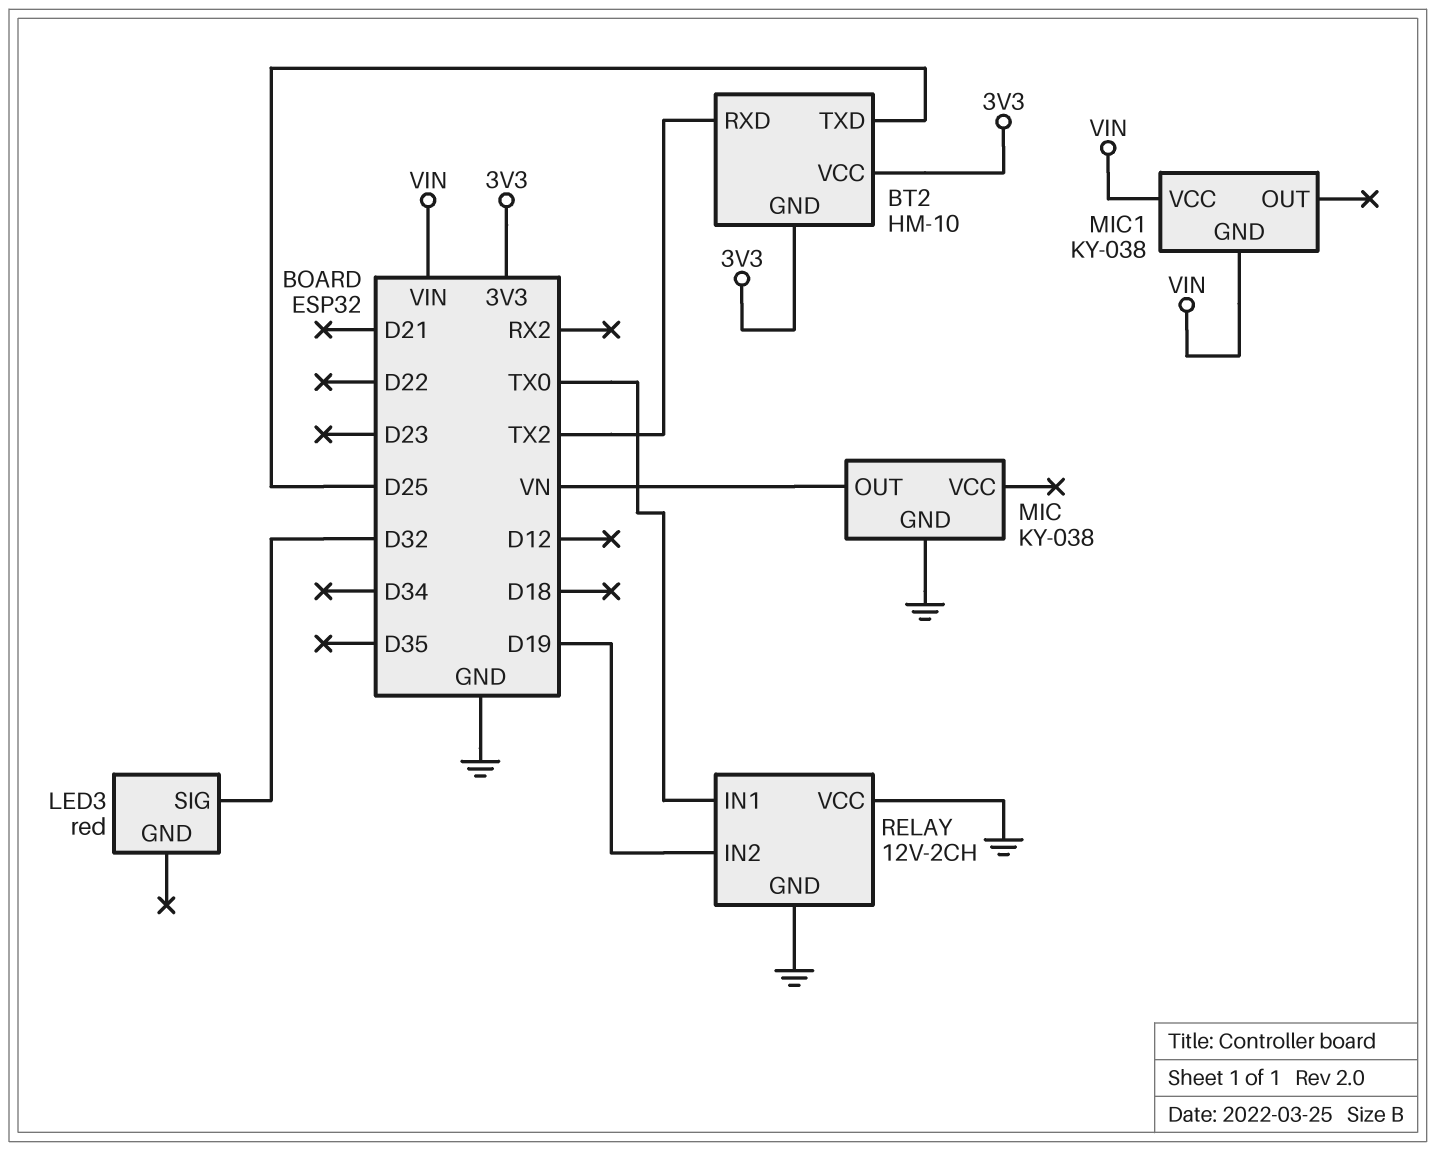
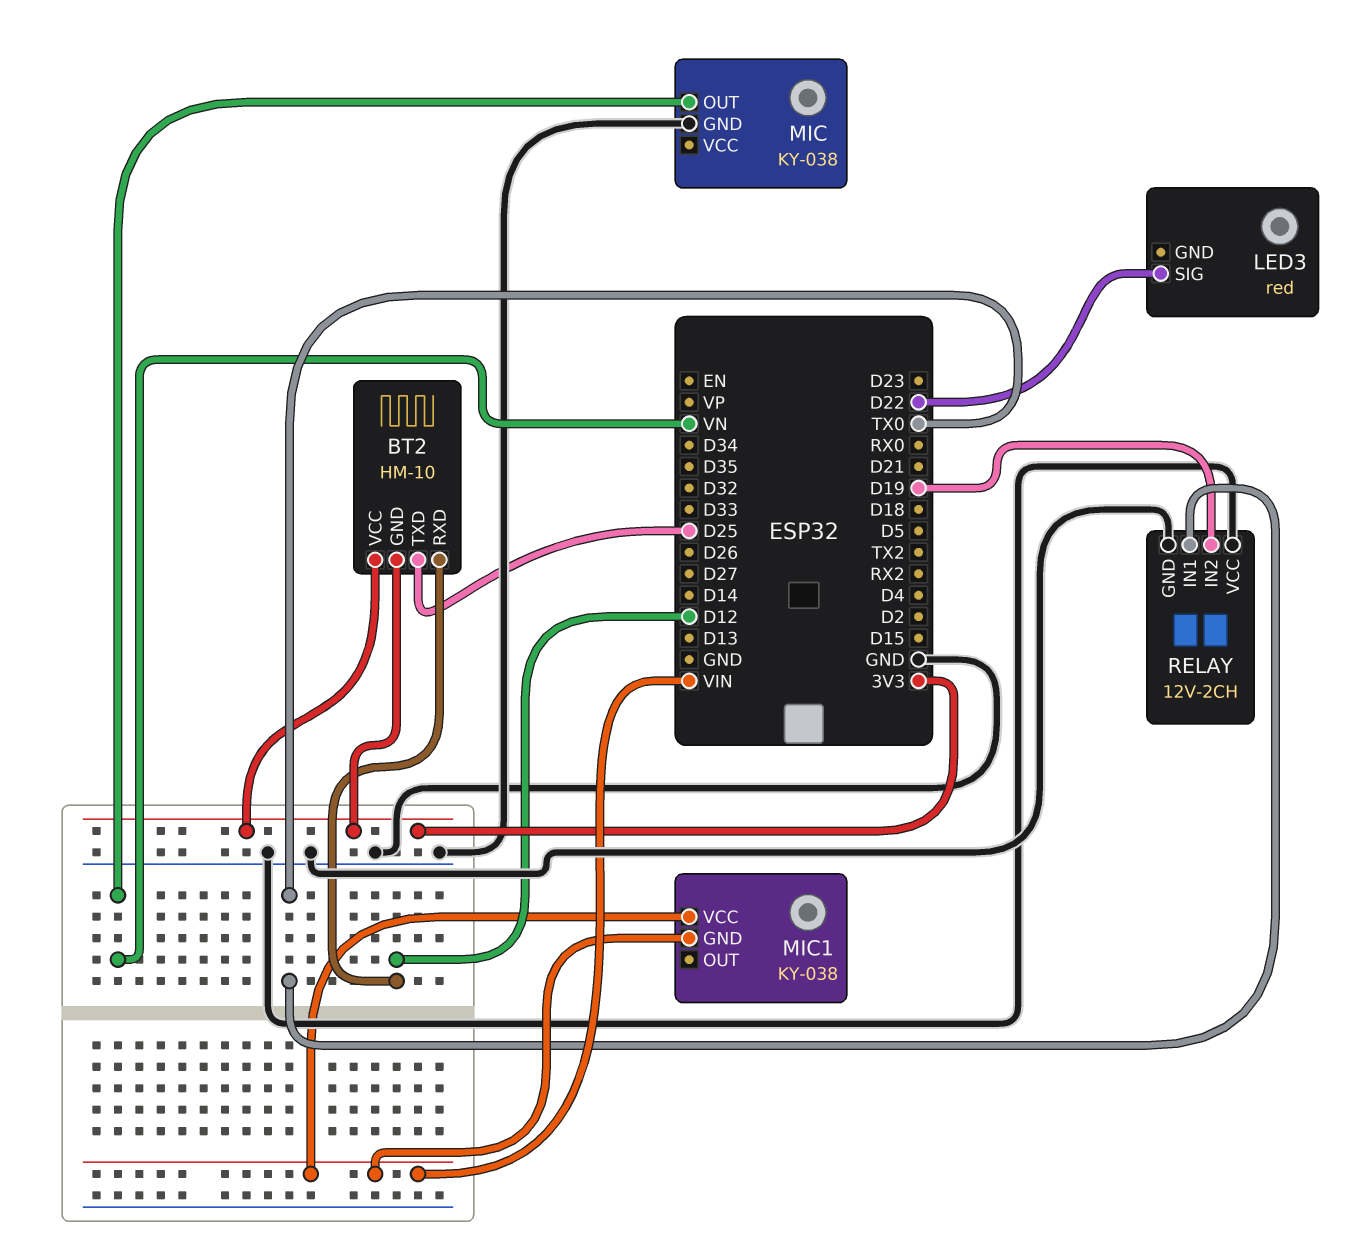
BT2 pin RXD: TX2 -> D12
LED3 pin SIG: D32 -> D22

